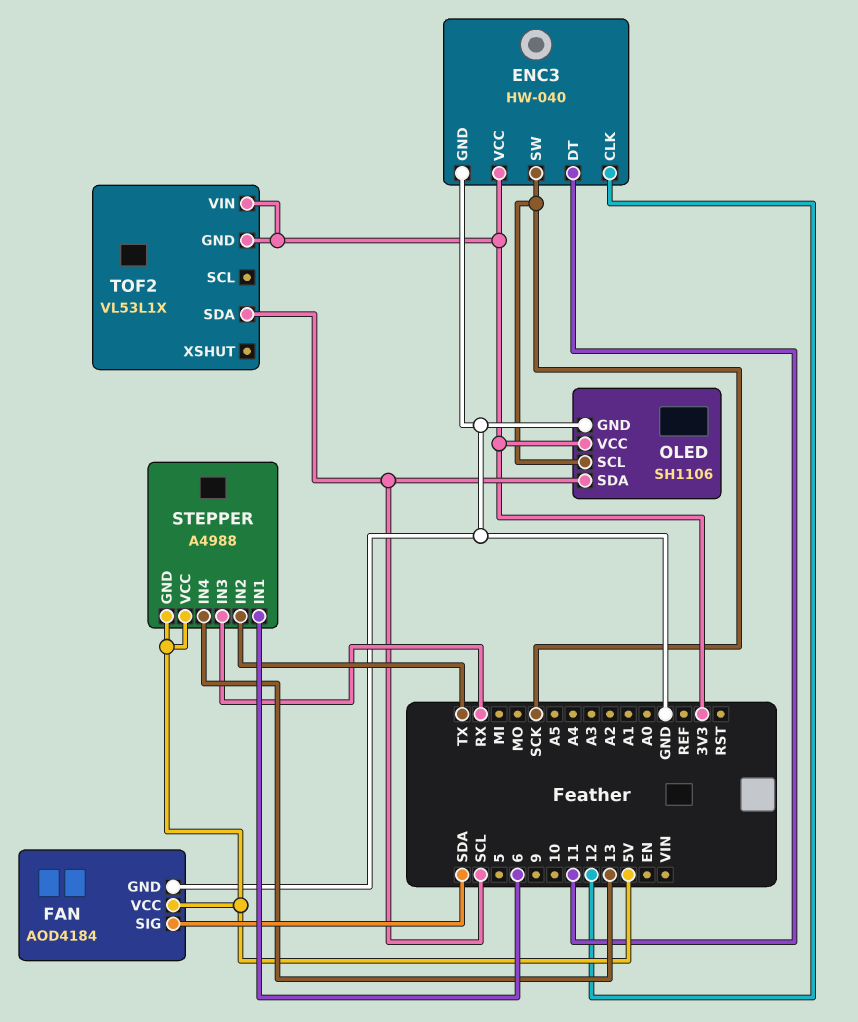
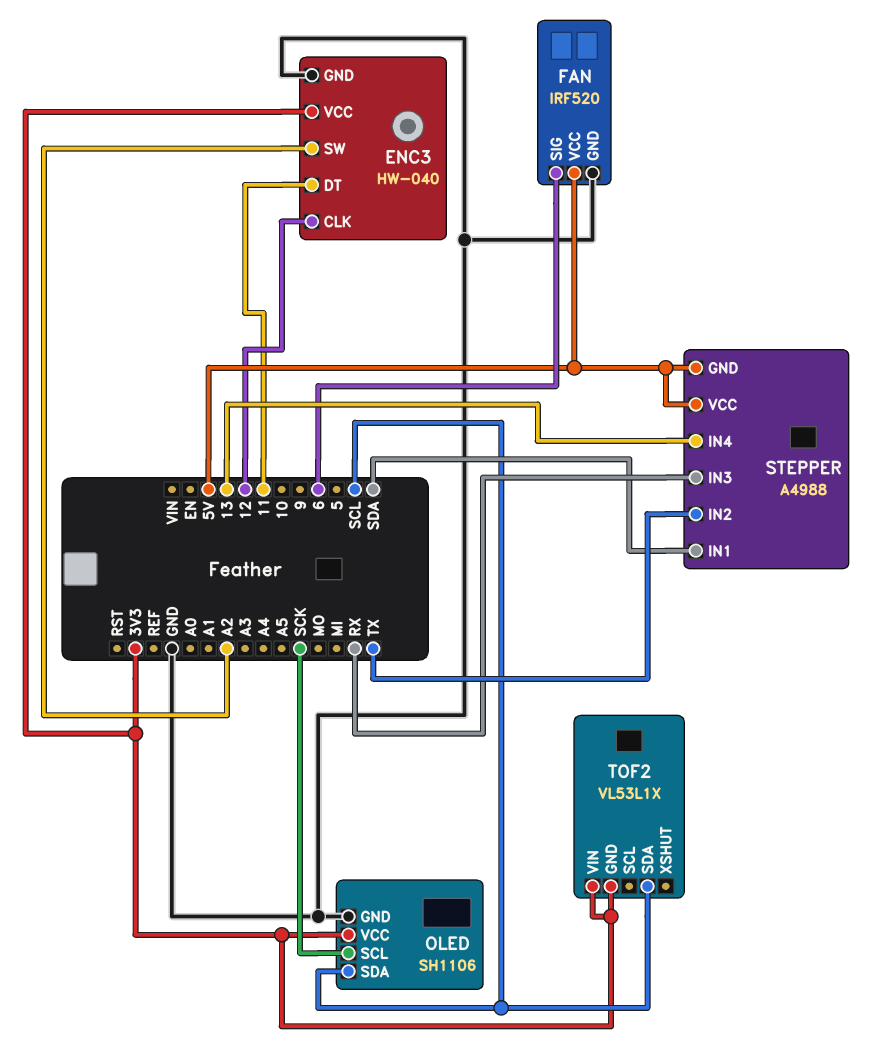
ENC3 pin SW: SCK -> A2
FAN: AOD4184 -> IRF520
FAN pin SIG: SDA -> 6
STEPPER pin IN1: 6 -> SDA

